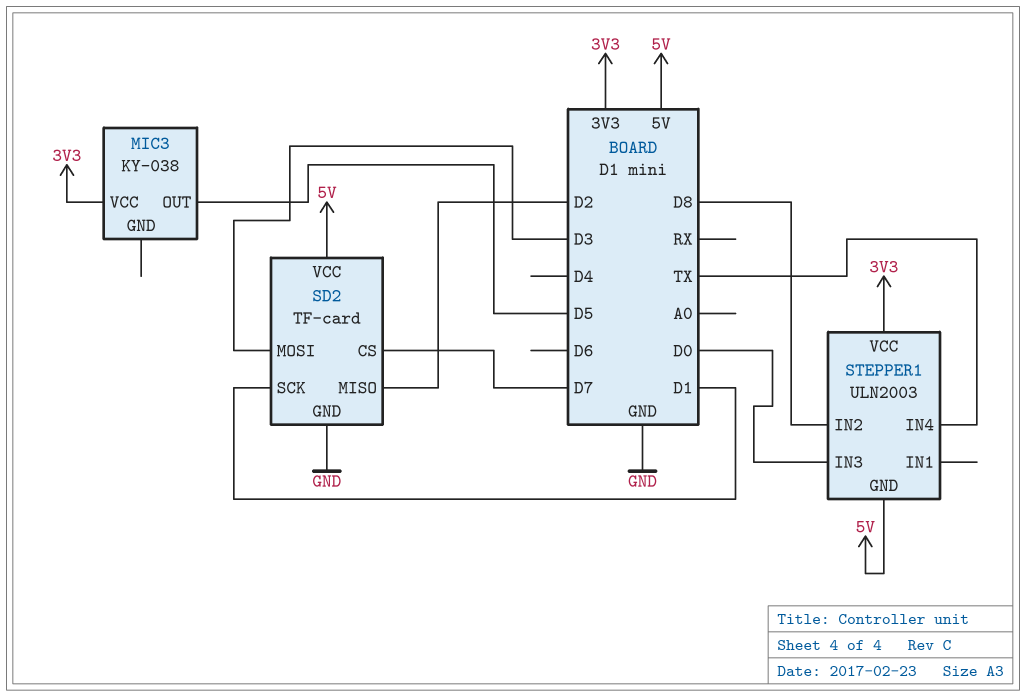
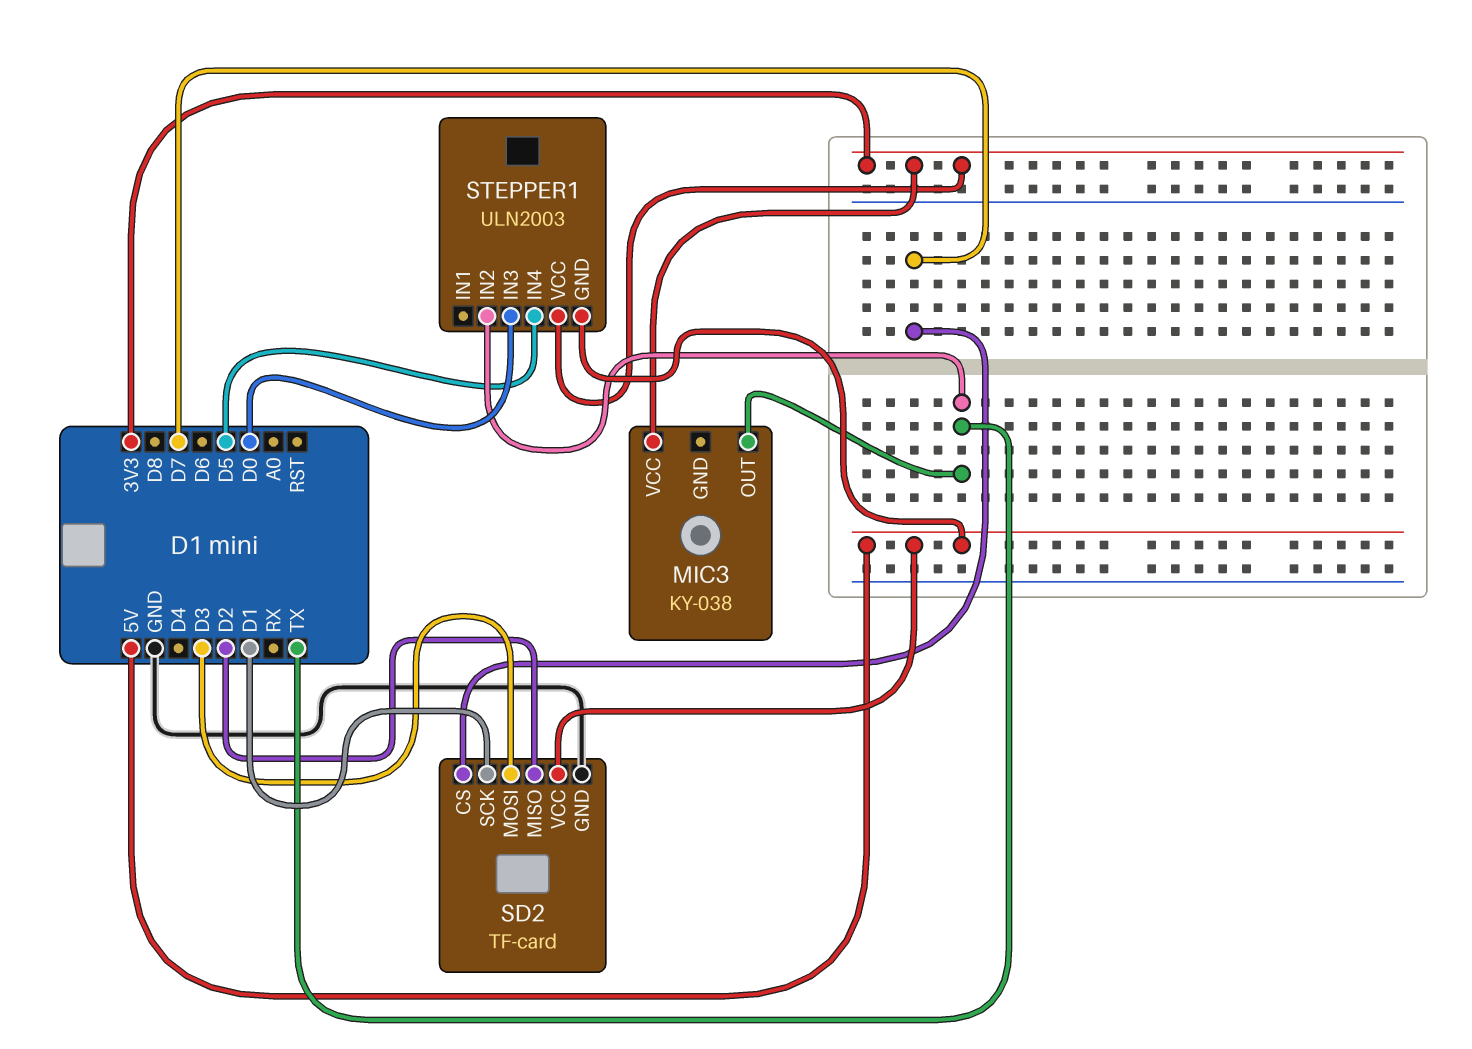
MIC3 pin OUT: D5 -> TX
STEPPER1 pin IN2: D8 -> TX
STEPPER1 pin IN4: TX -> D5

